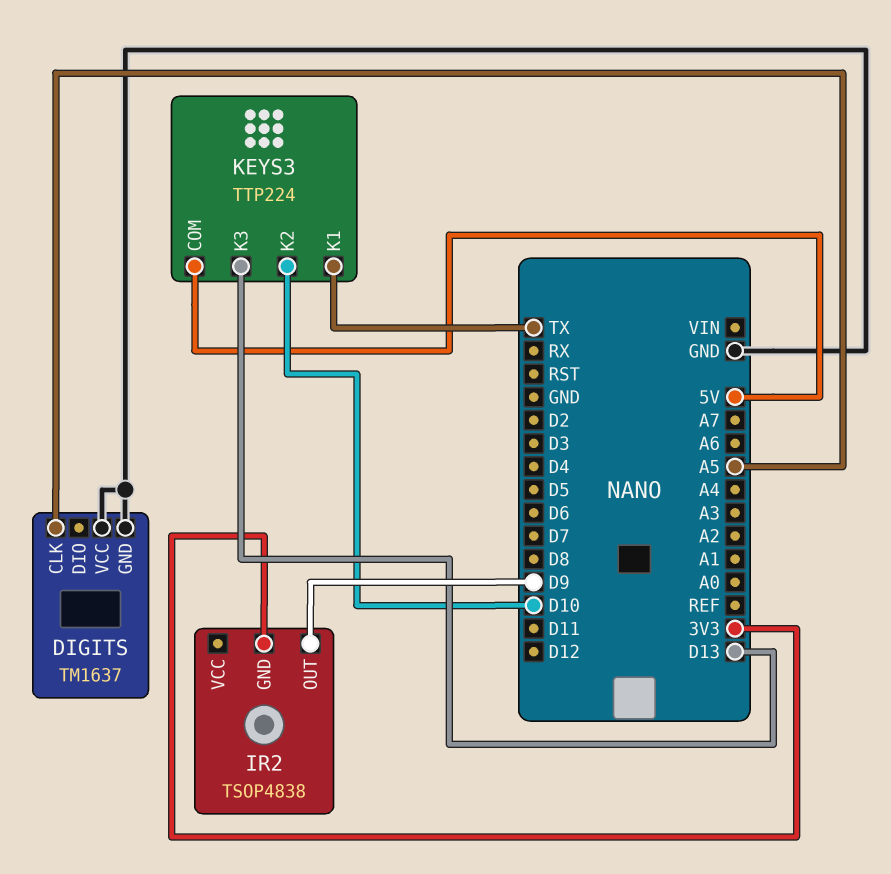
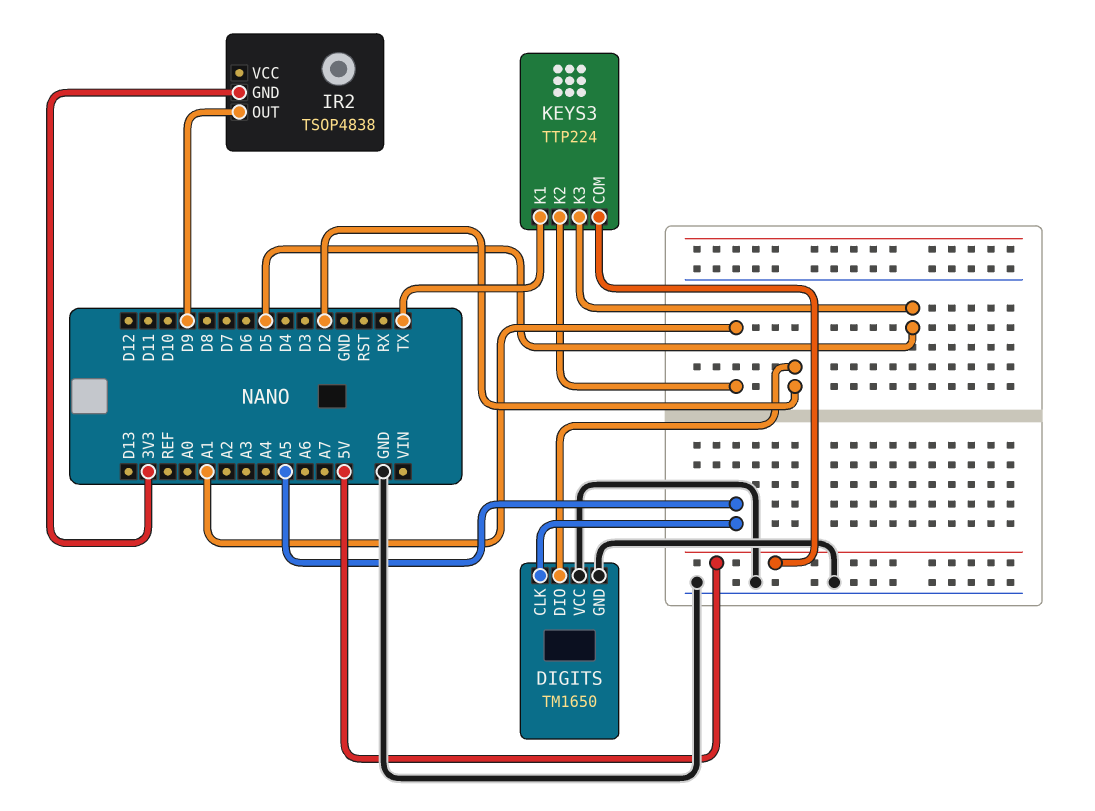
DIGITS: TM1637 -> TM1650
DIGITS pin DIO: none -> D2
KEYS3 pin K2: D10 -> A1
KEYS3 pin K3: D13 -> D5

